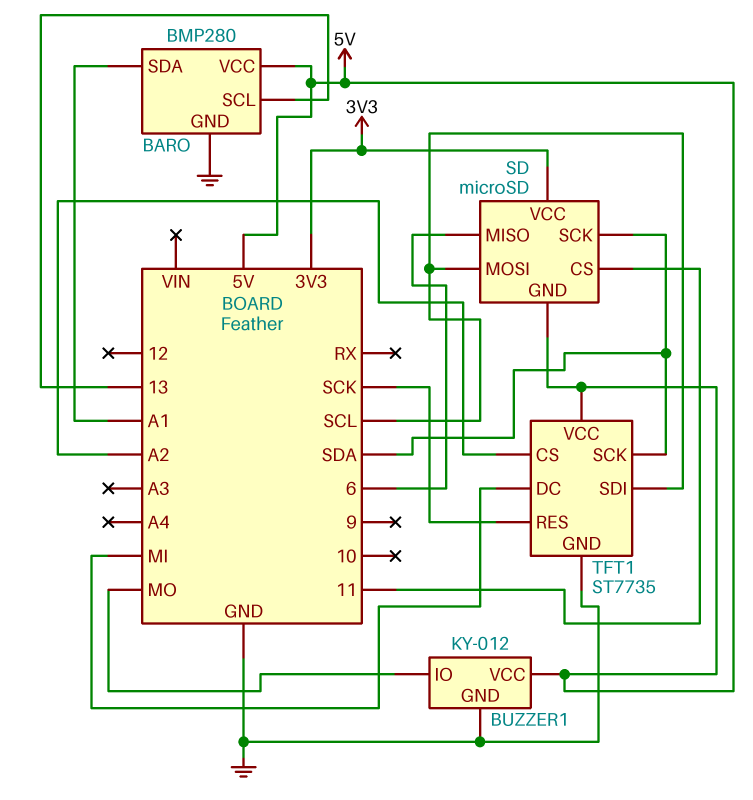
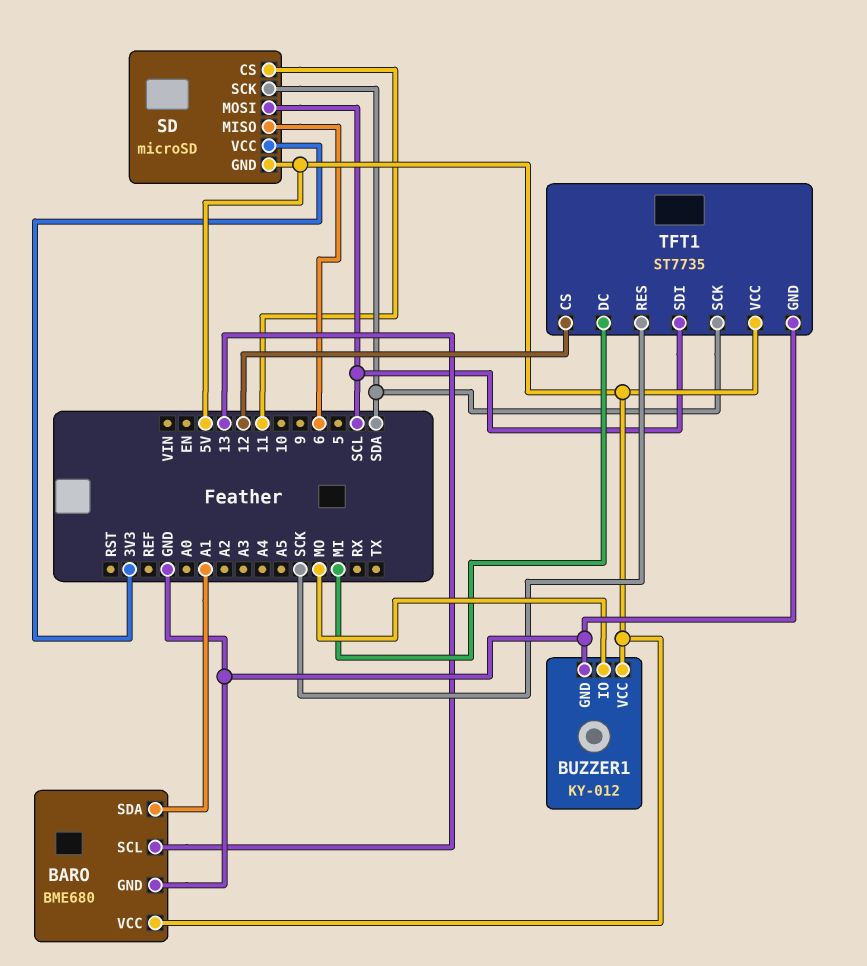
BARO: BMP280 -> BME680
TFT1 pin CS: A2 -> 12

